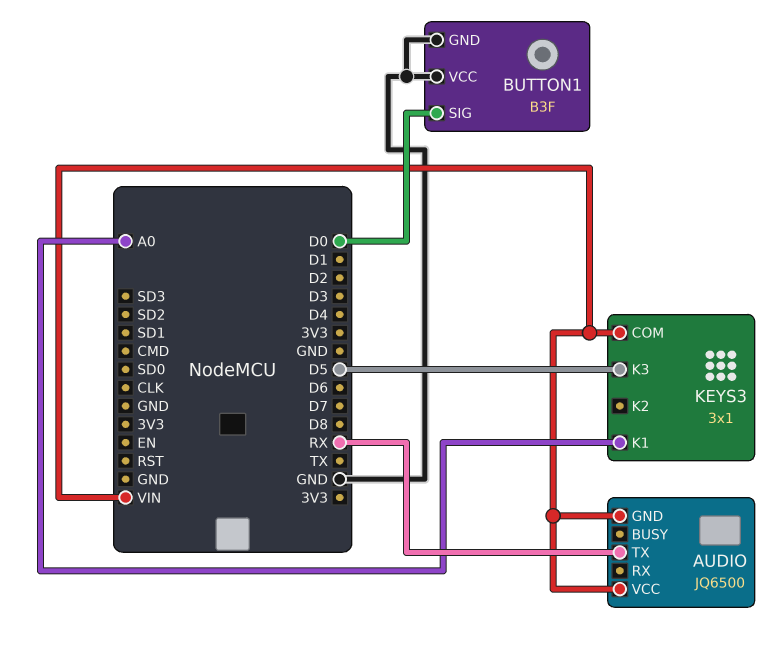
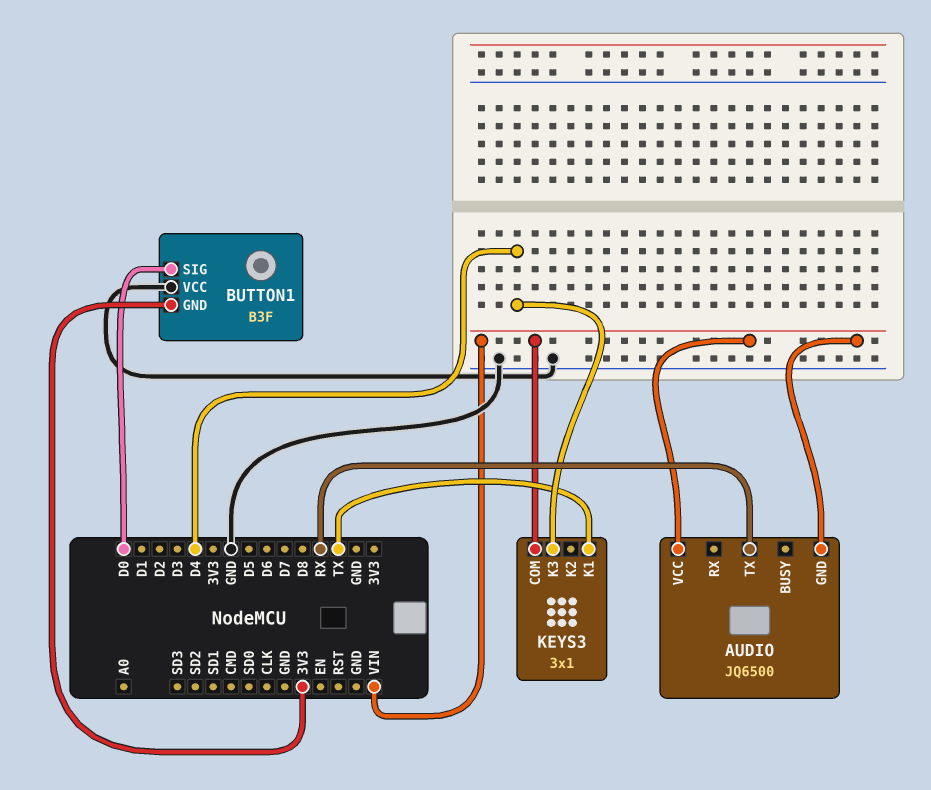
BUTTON1 pin GND: GND -> 3V3
KEYS3 pin K1: A0 -> TX
KEYS3 pin K3: D5 -> D4

